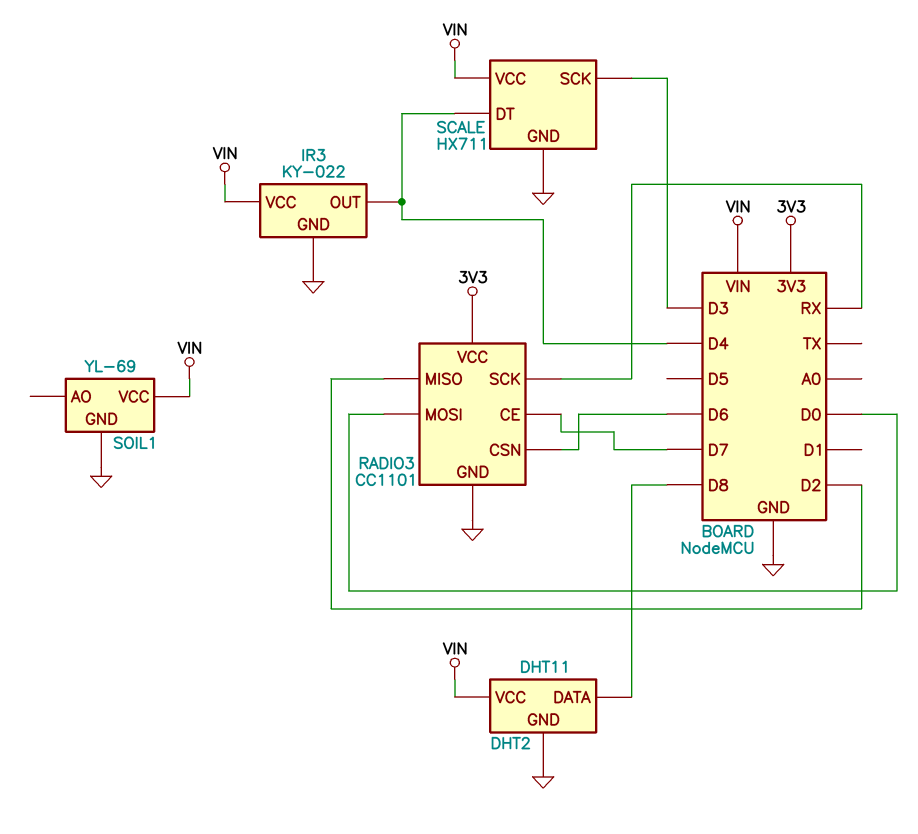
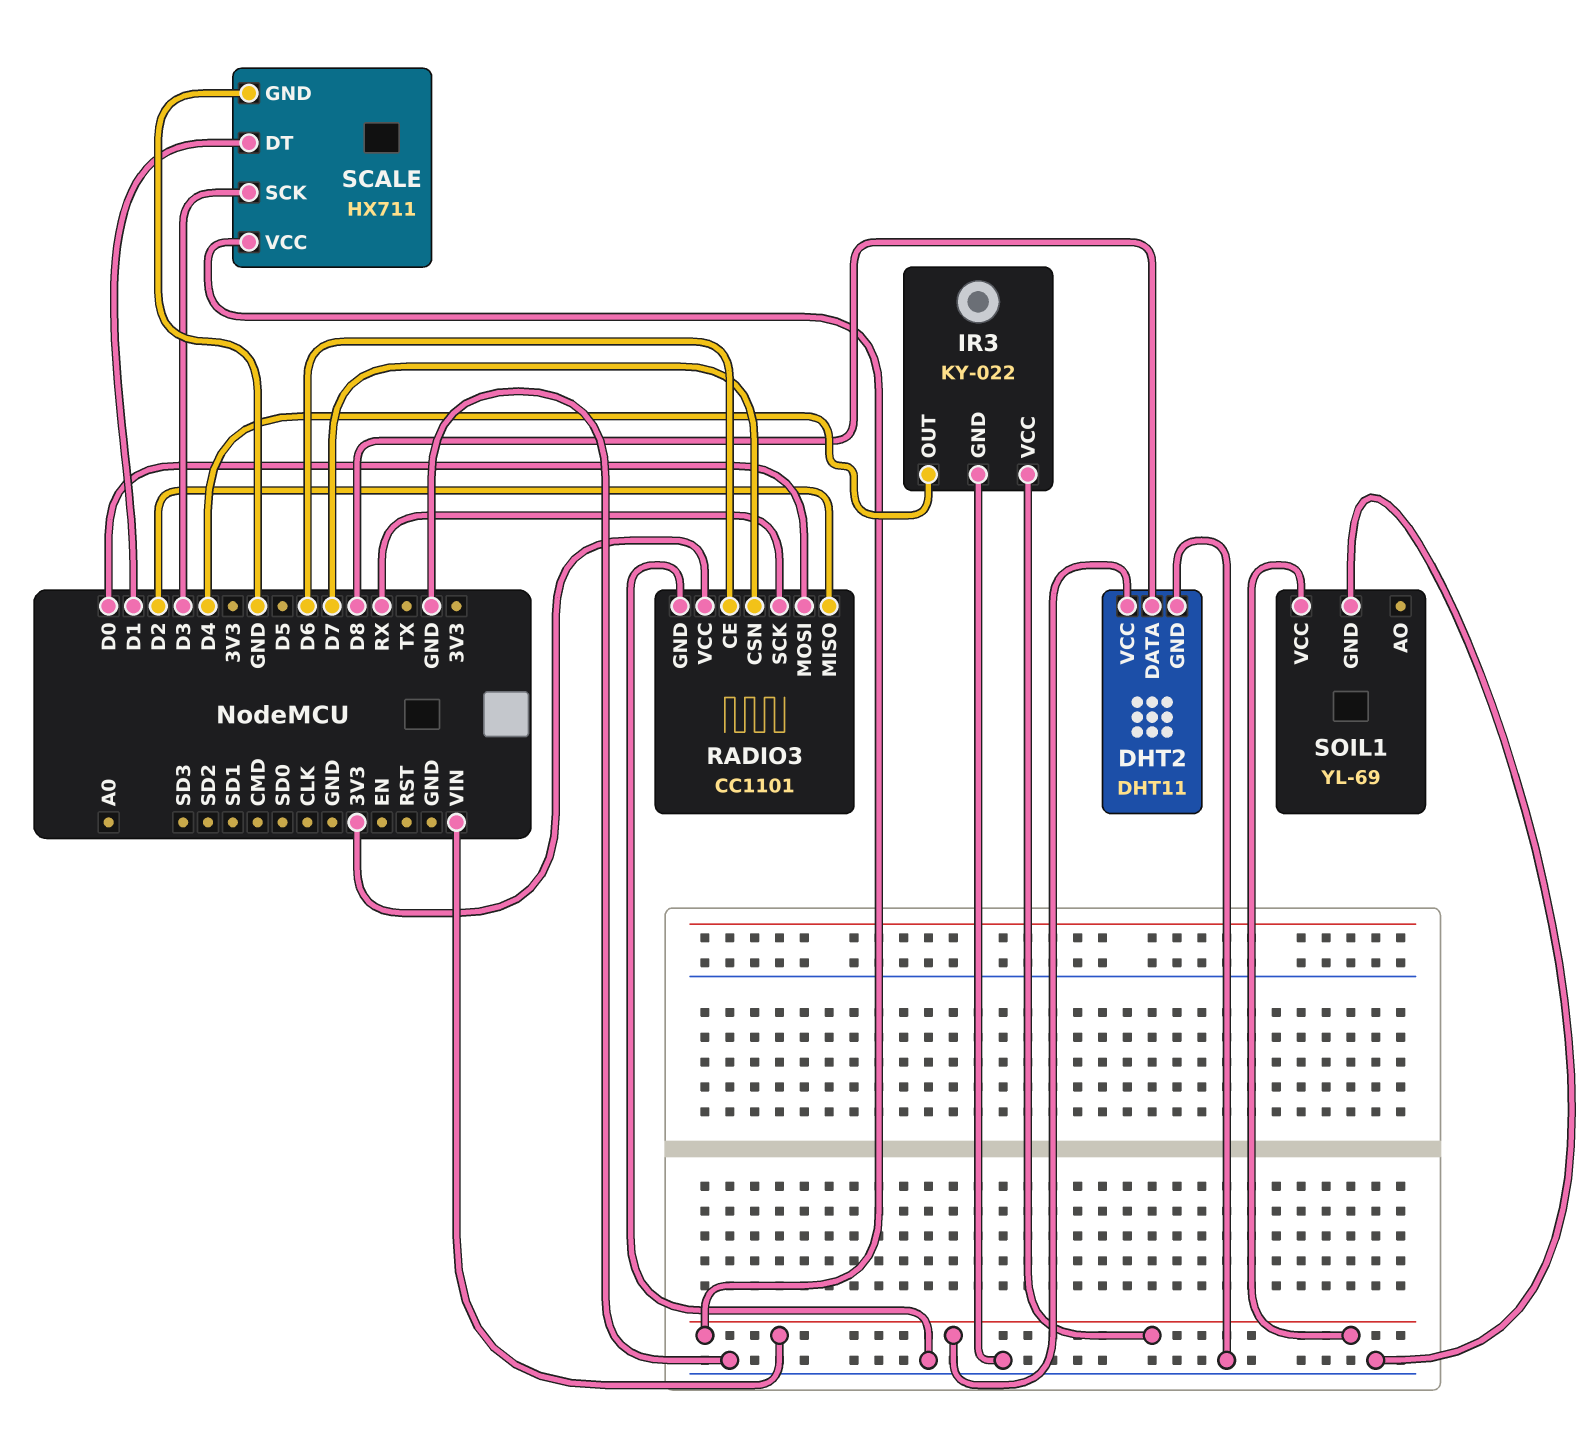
RADIO3 pin CE: D7 -> D6
RADIO3 pin CSN: D6 -> D7
SCALE pin DT: D4 -> D1

